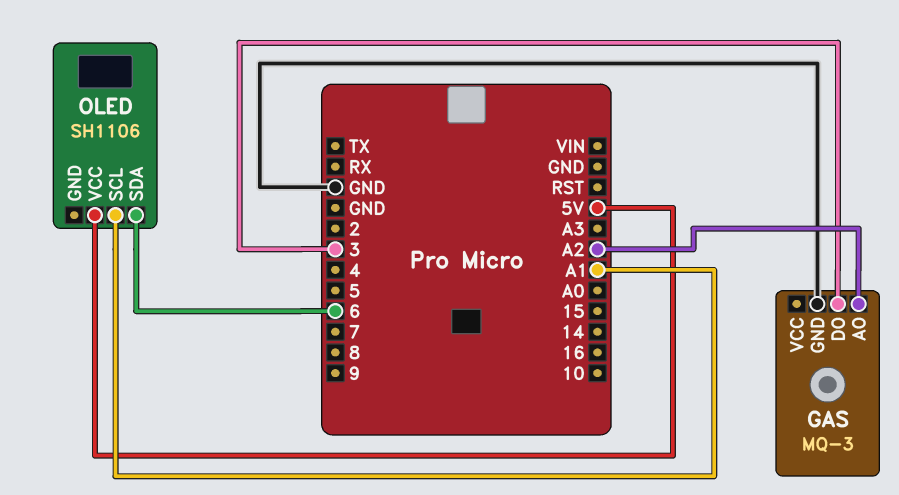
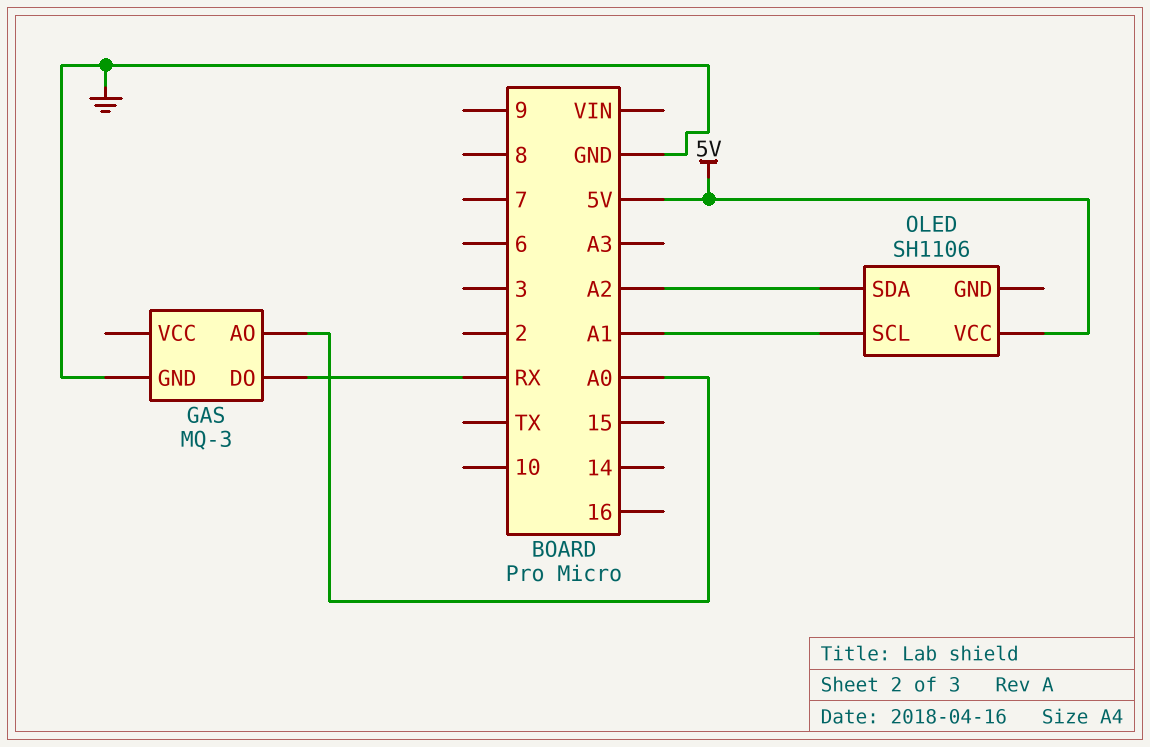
GAS pin AO: A2 -> A0
GAS pin DO: 3 -> RX
OLED pin SDA: 6 -> A2

